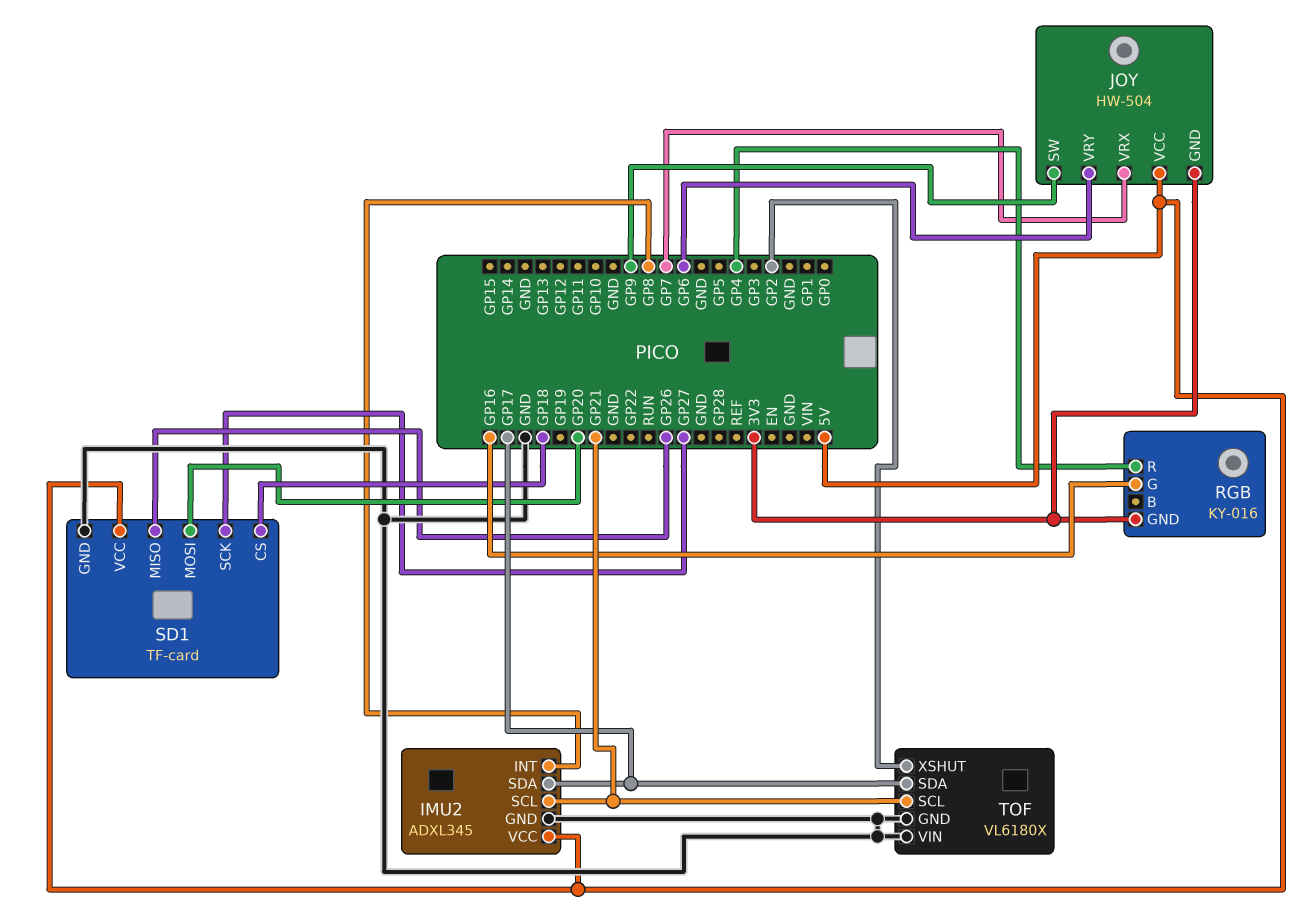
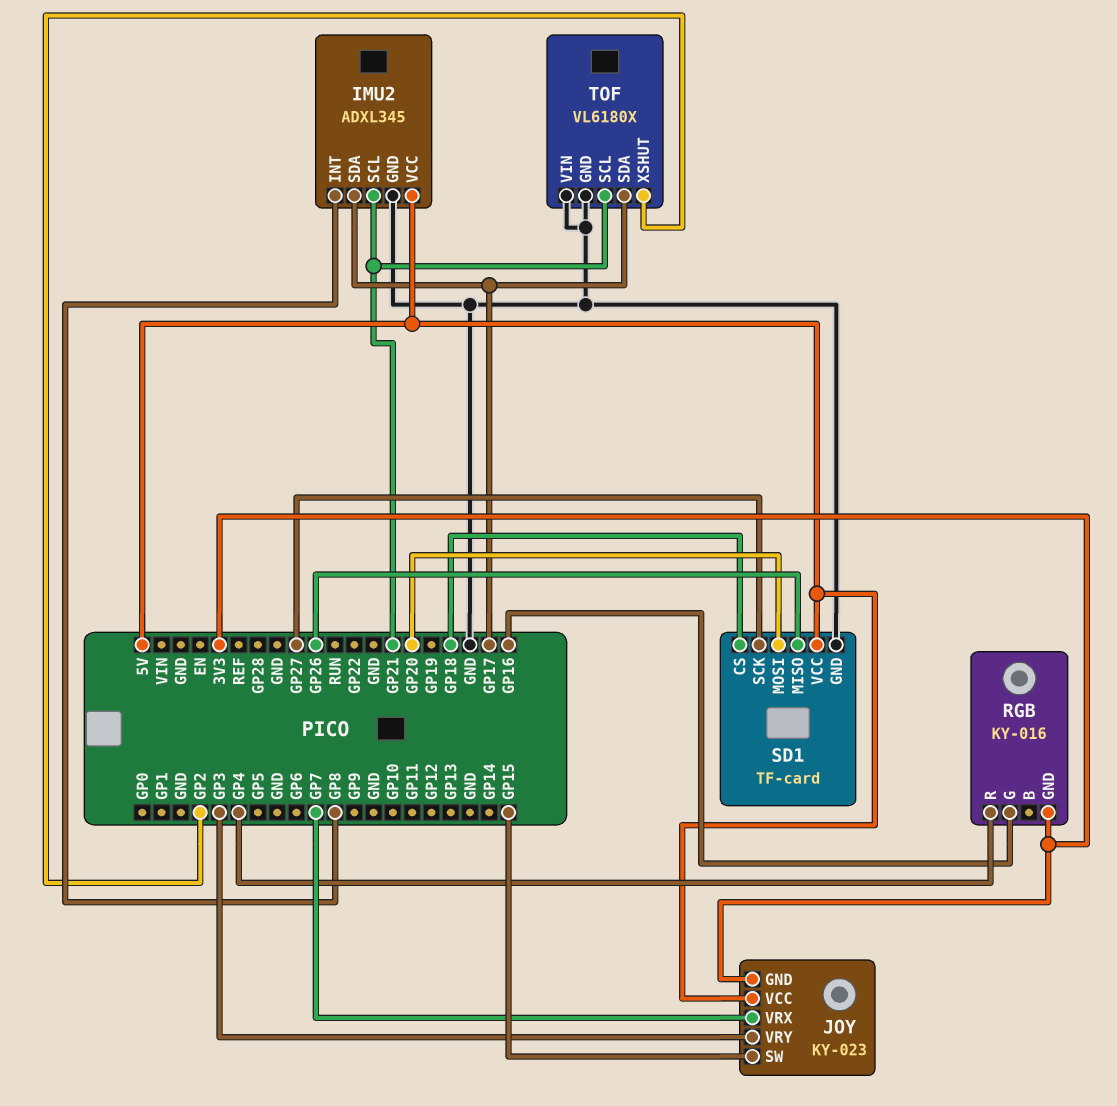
JOY: HW-504 -> KY-023
JOY pin SW: GP9 -> GP15
JOY pin VRY: GP6 -> GP3

